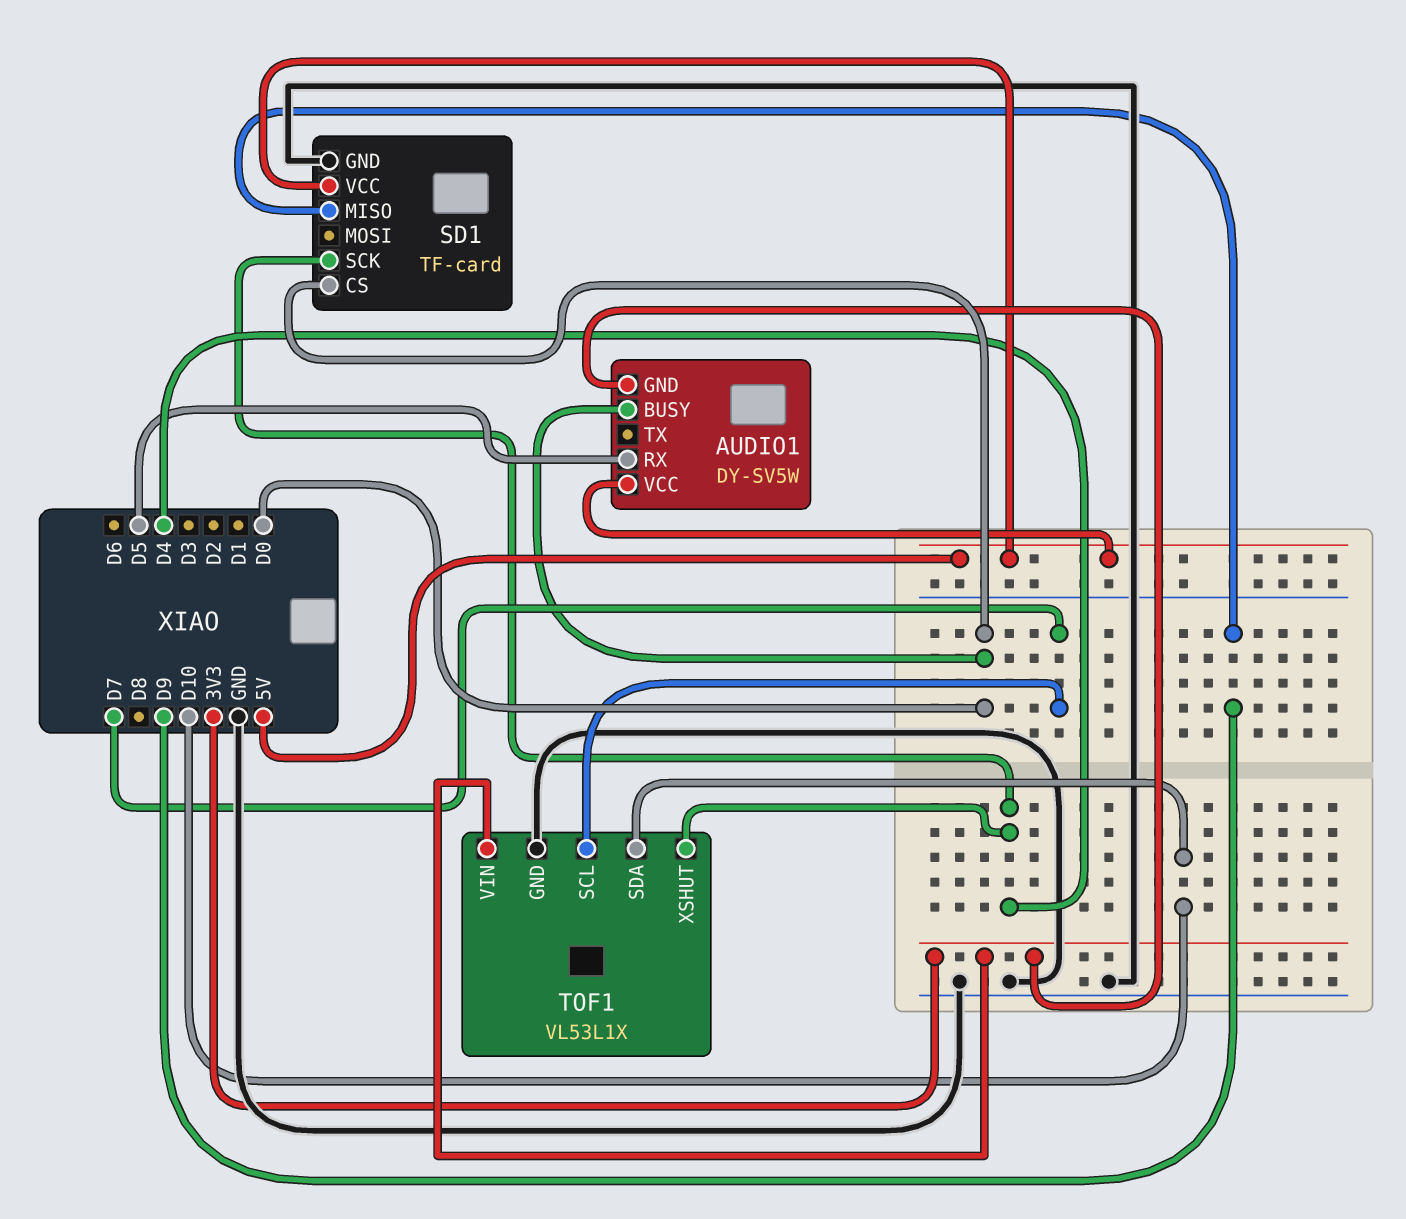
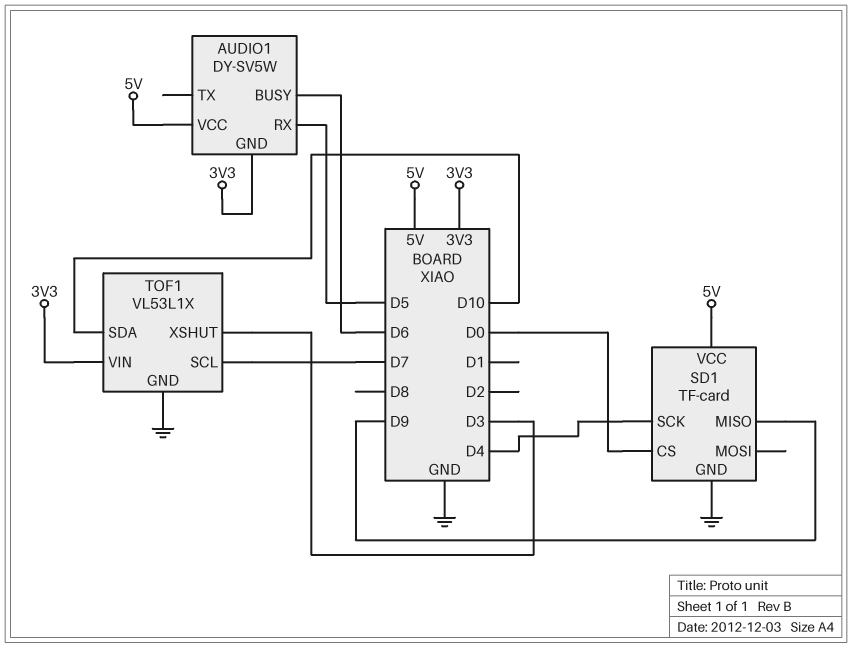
AUDIO1 pin BUSY: D0 -> D6
TOF1 pin XSHUT: D4 -> D3

